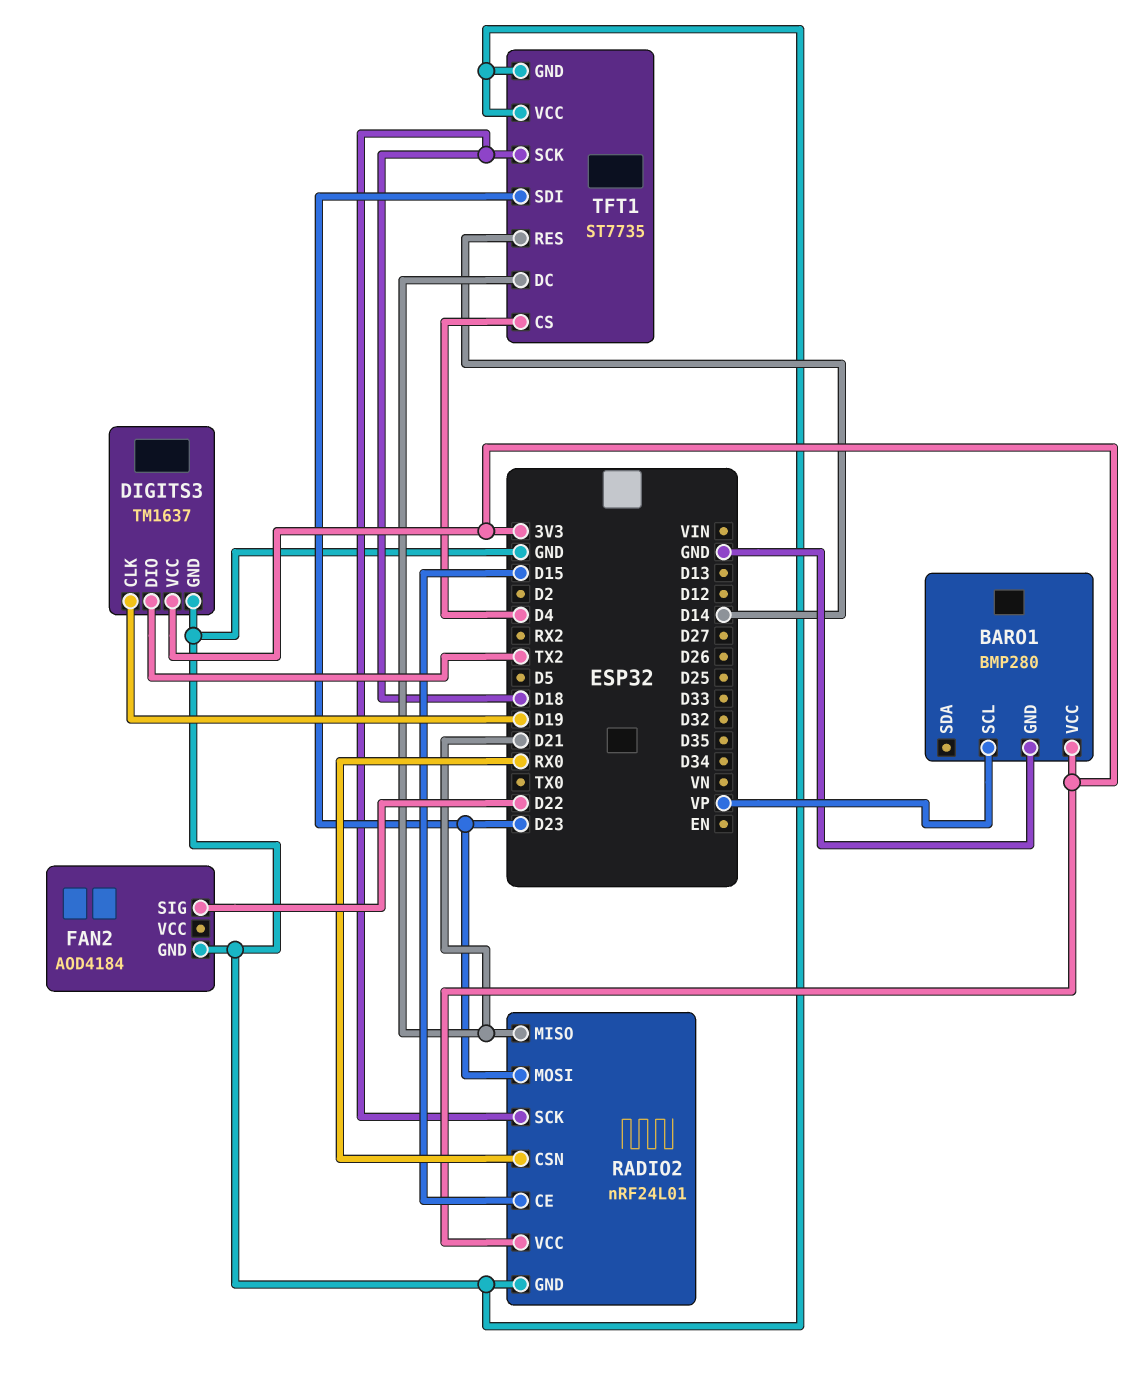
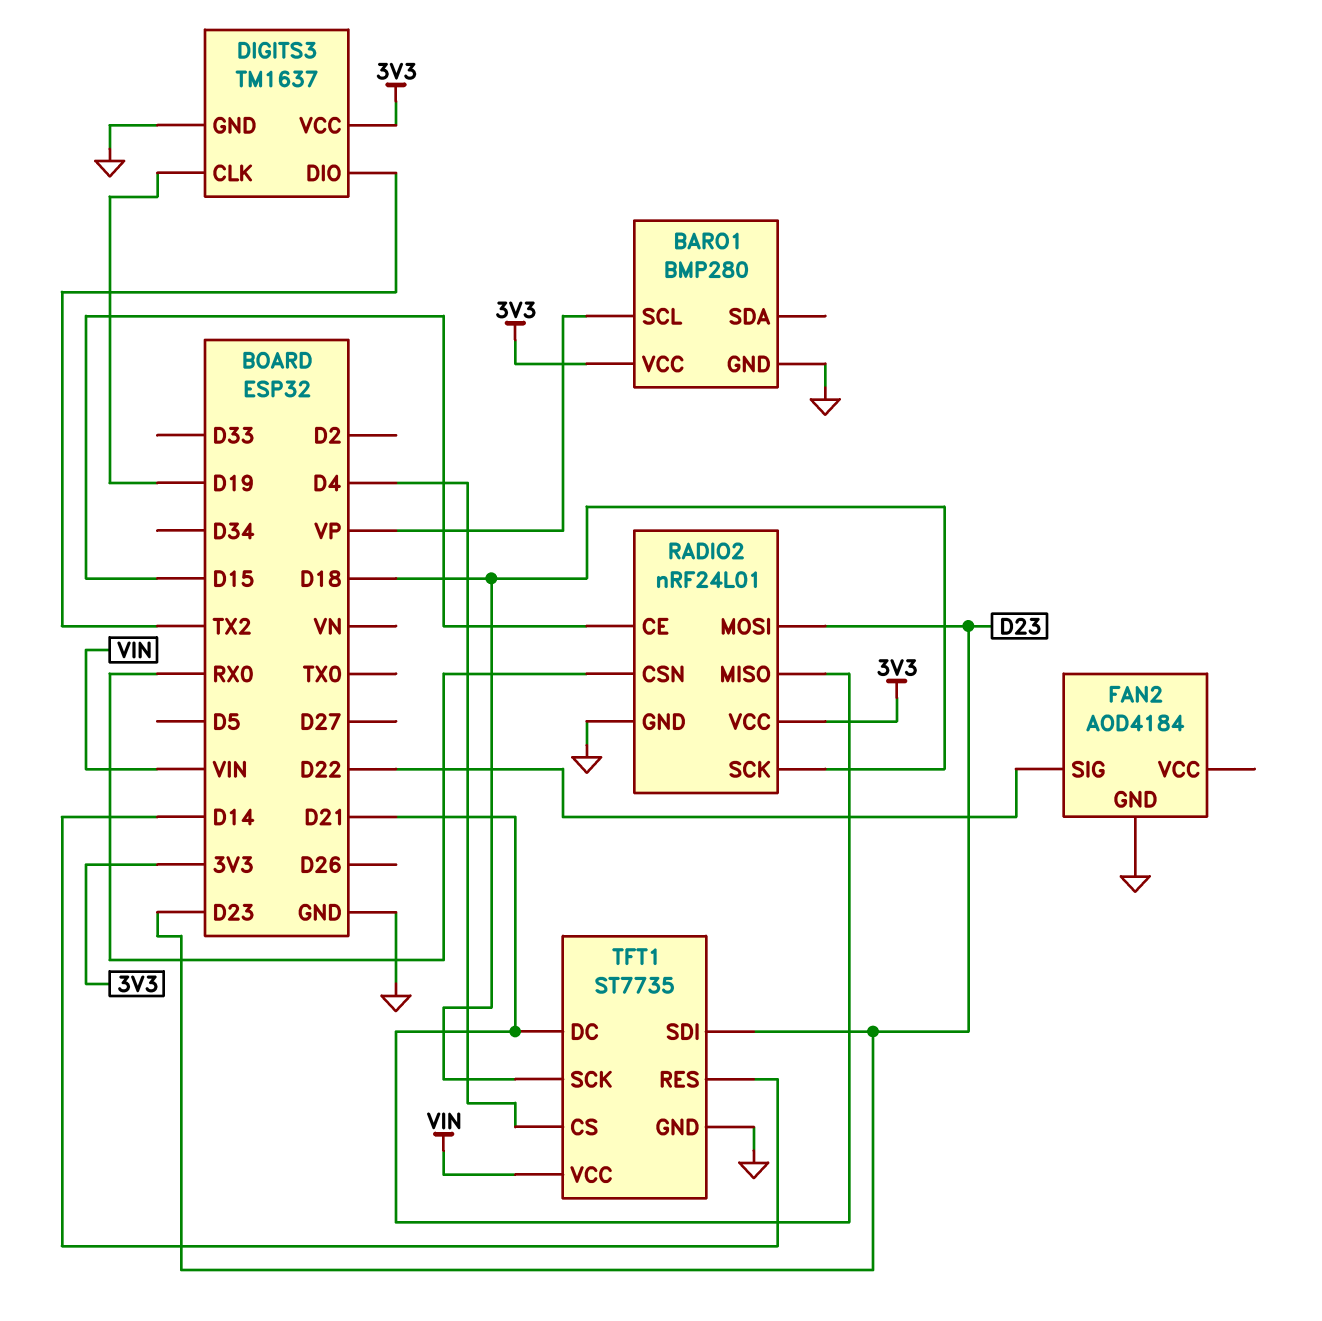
TFT1 pin VCC: GND -> VIN

